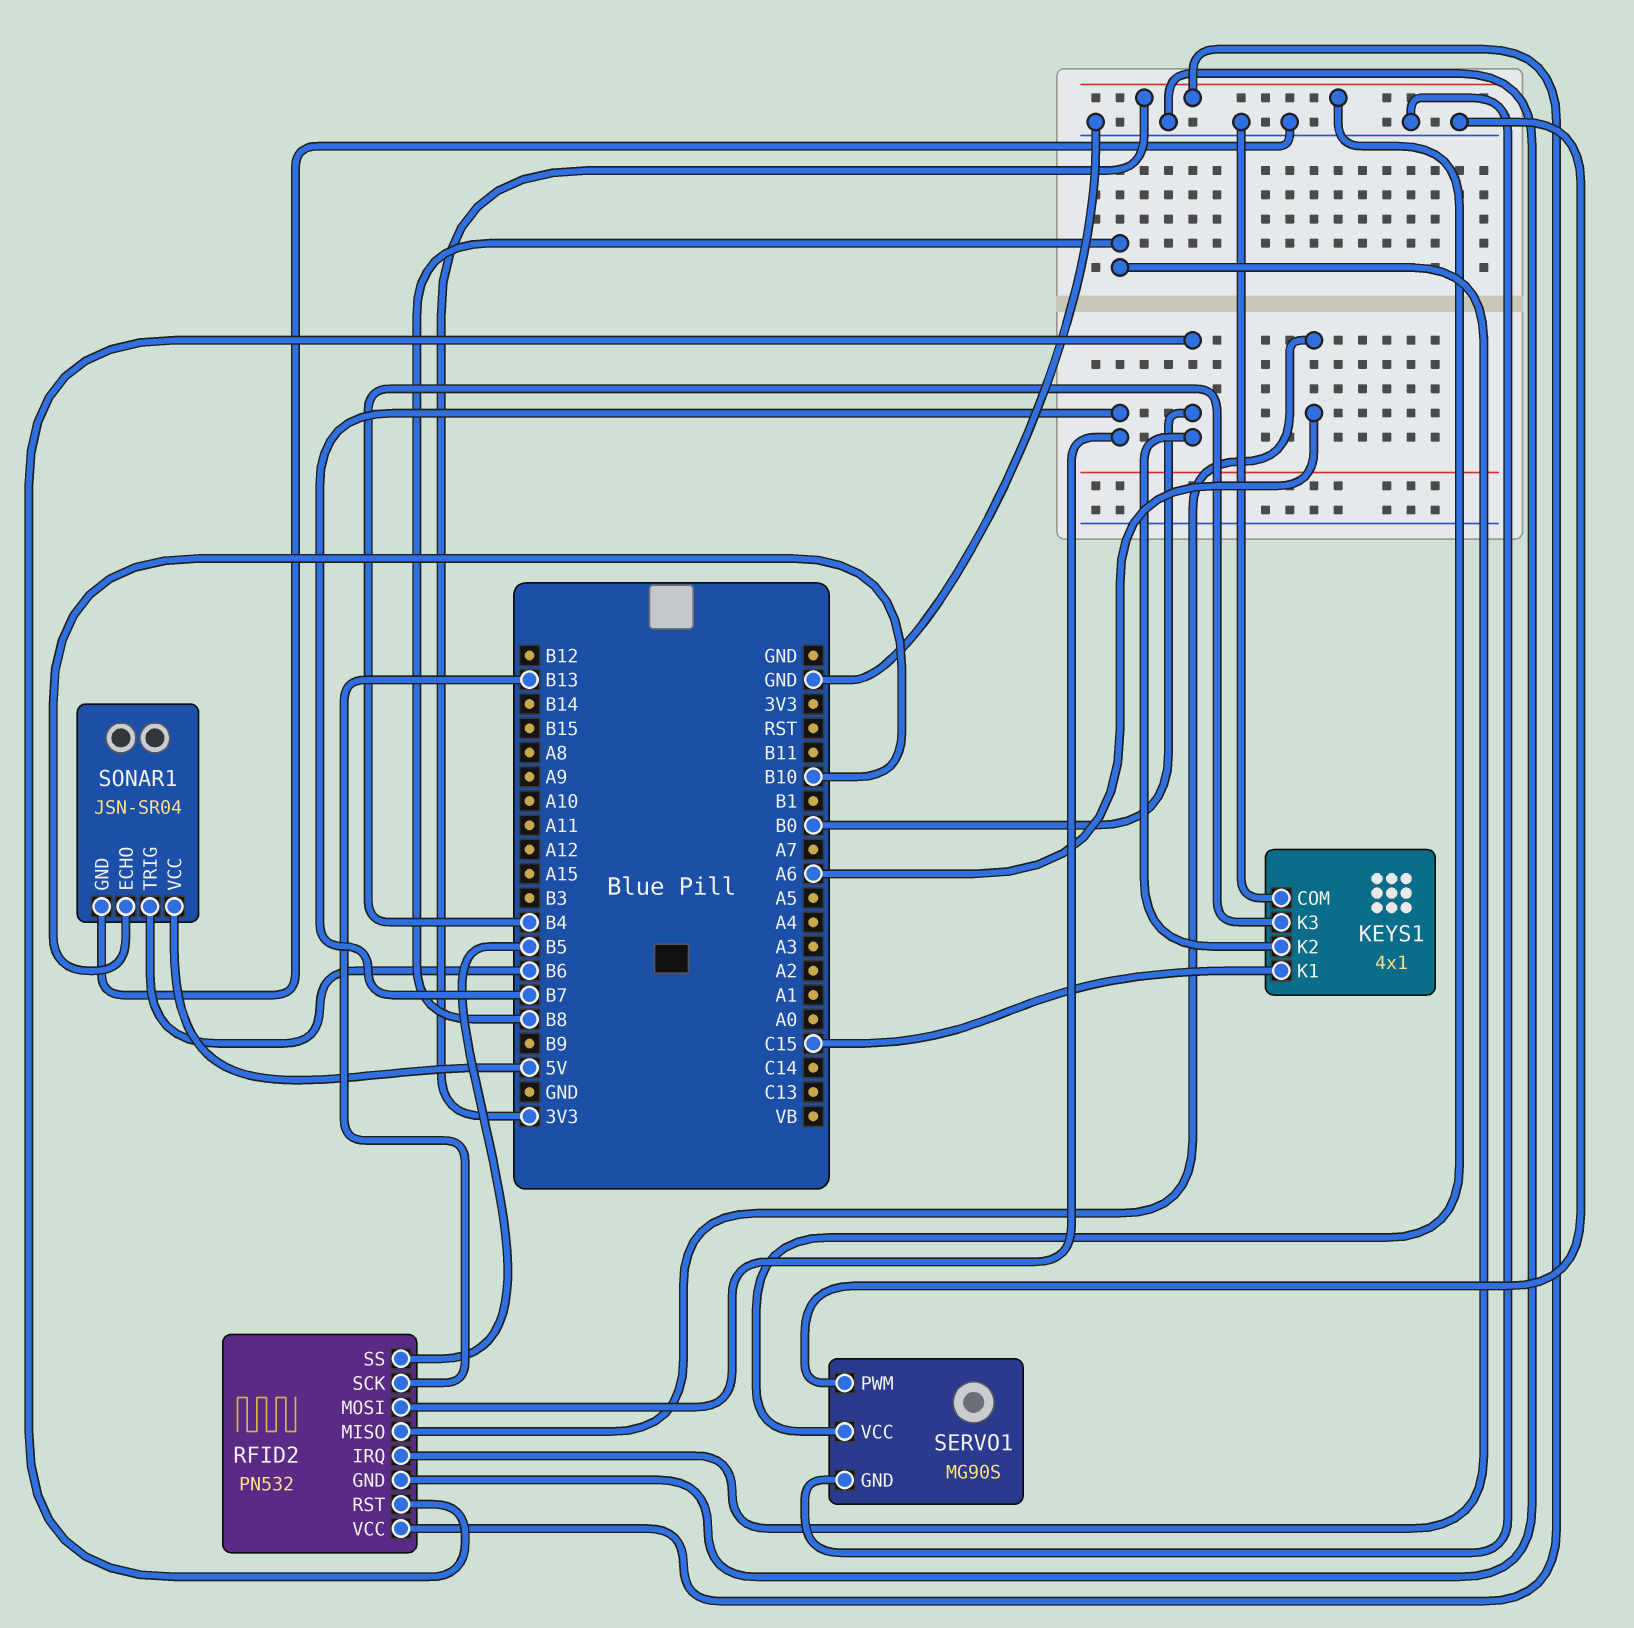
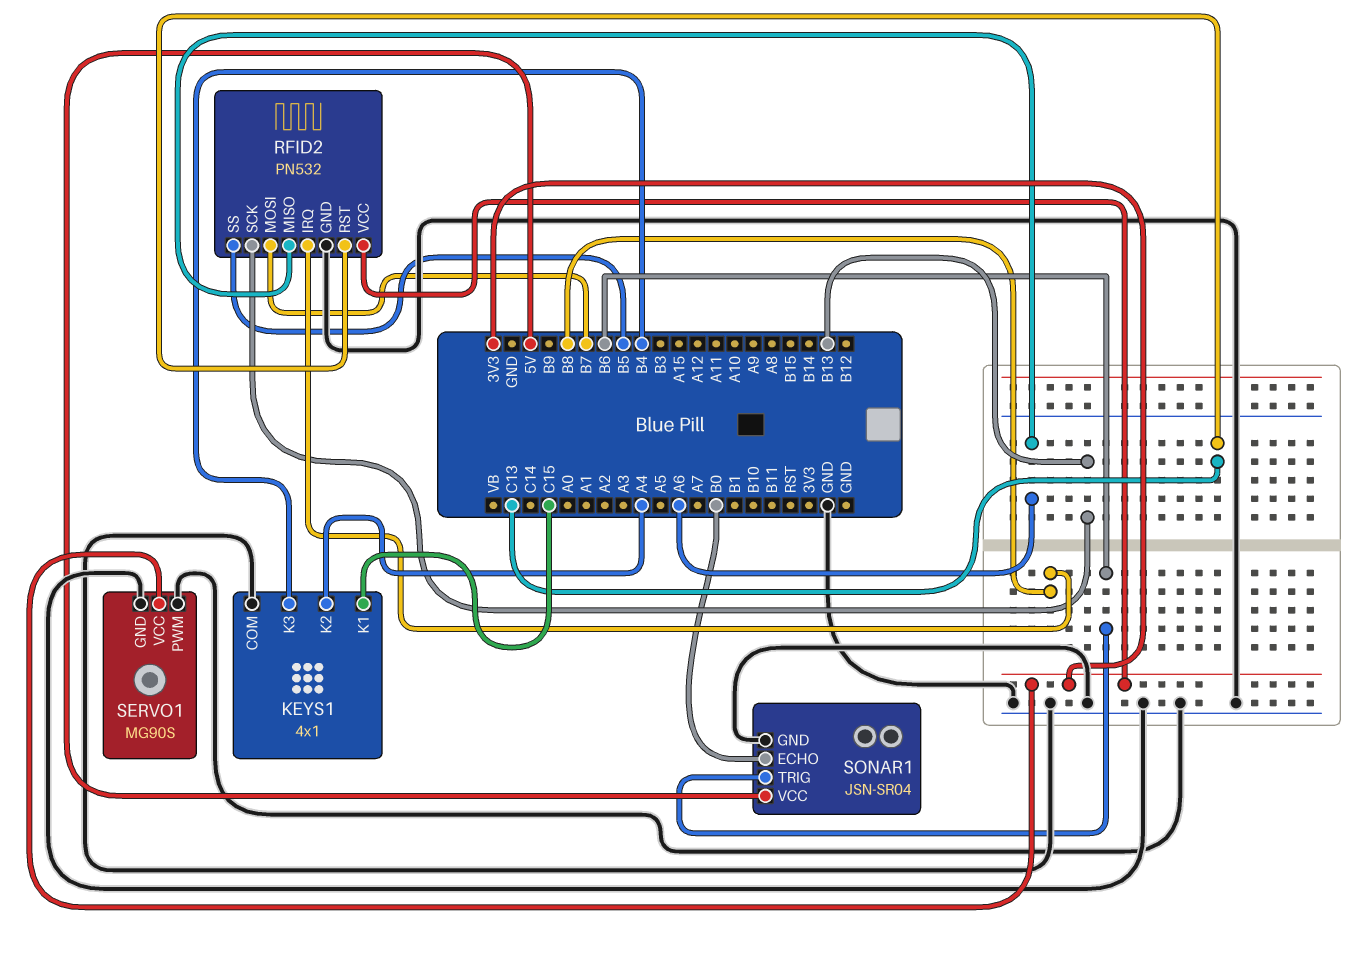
KEYS1 pin K2: B0 -> A4
RFID2 pin RST: B0 -> C13
SONAR1 pin ECHO: B10 -> B0

